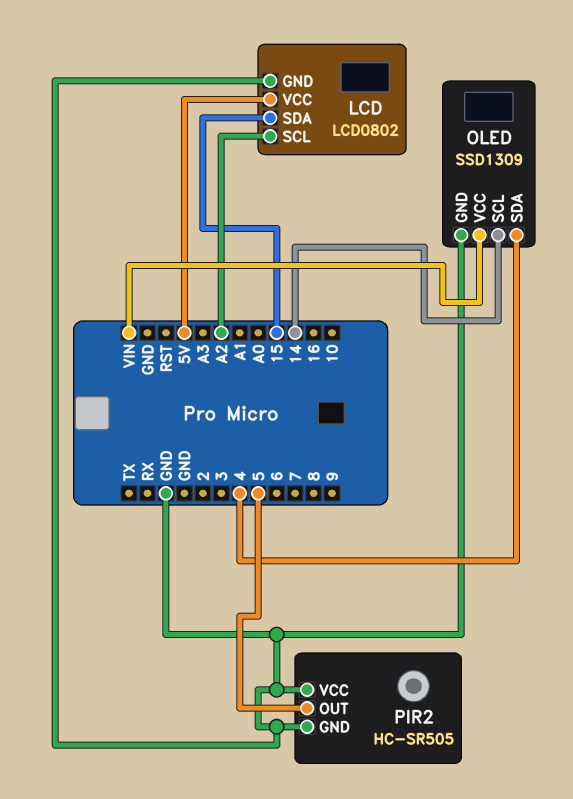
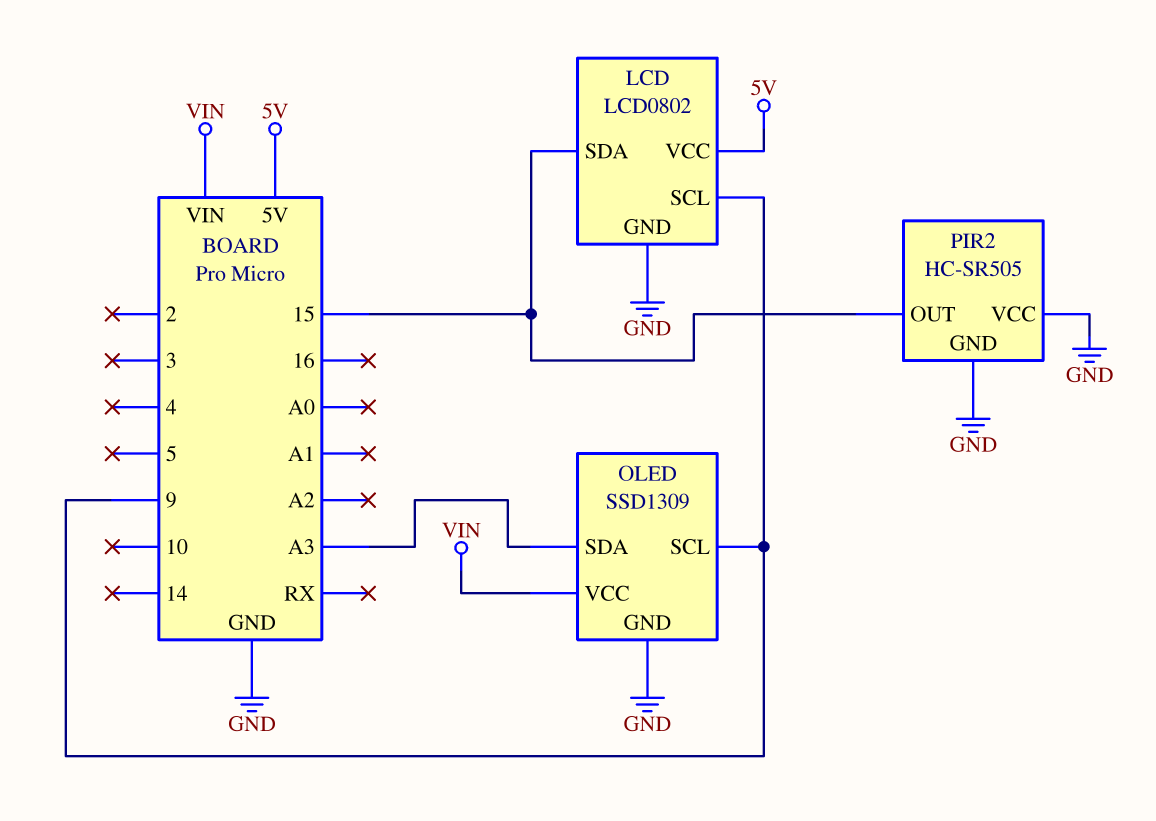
LCD pin SCL: A2 -> 9
OLED pin SCL: 14 -> 9
OLED pin SDA: 4 -> A3
PIR2 pin OUT: 5 -> 15

